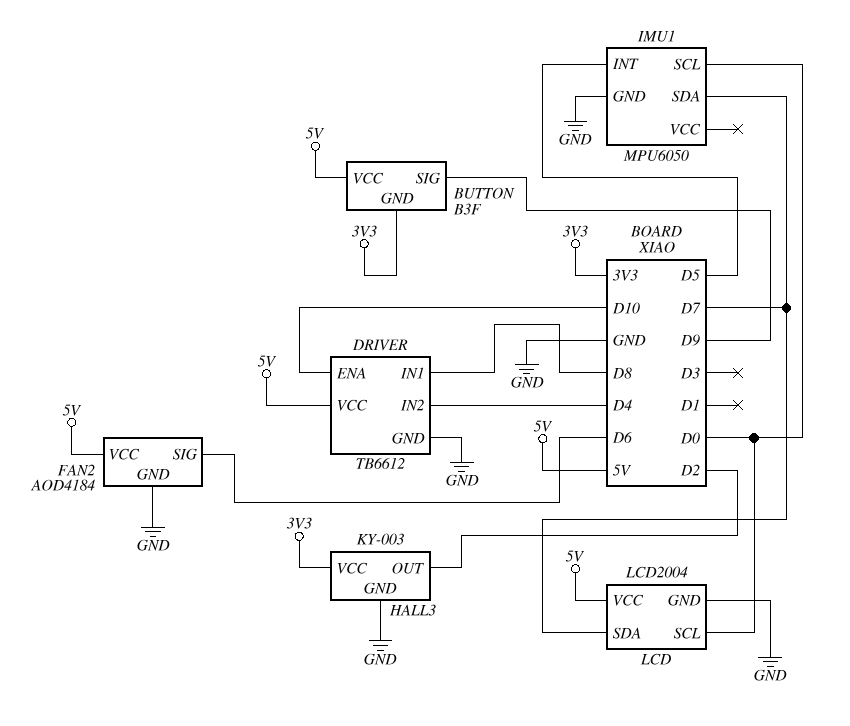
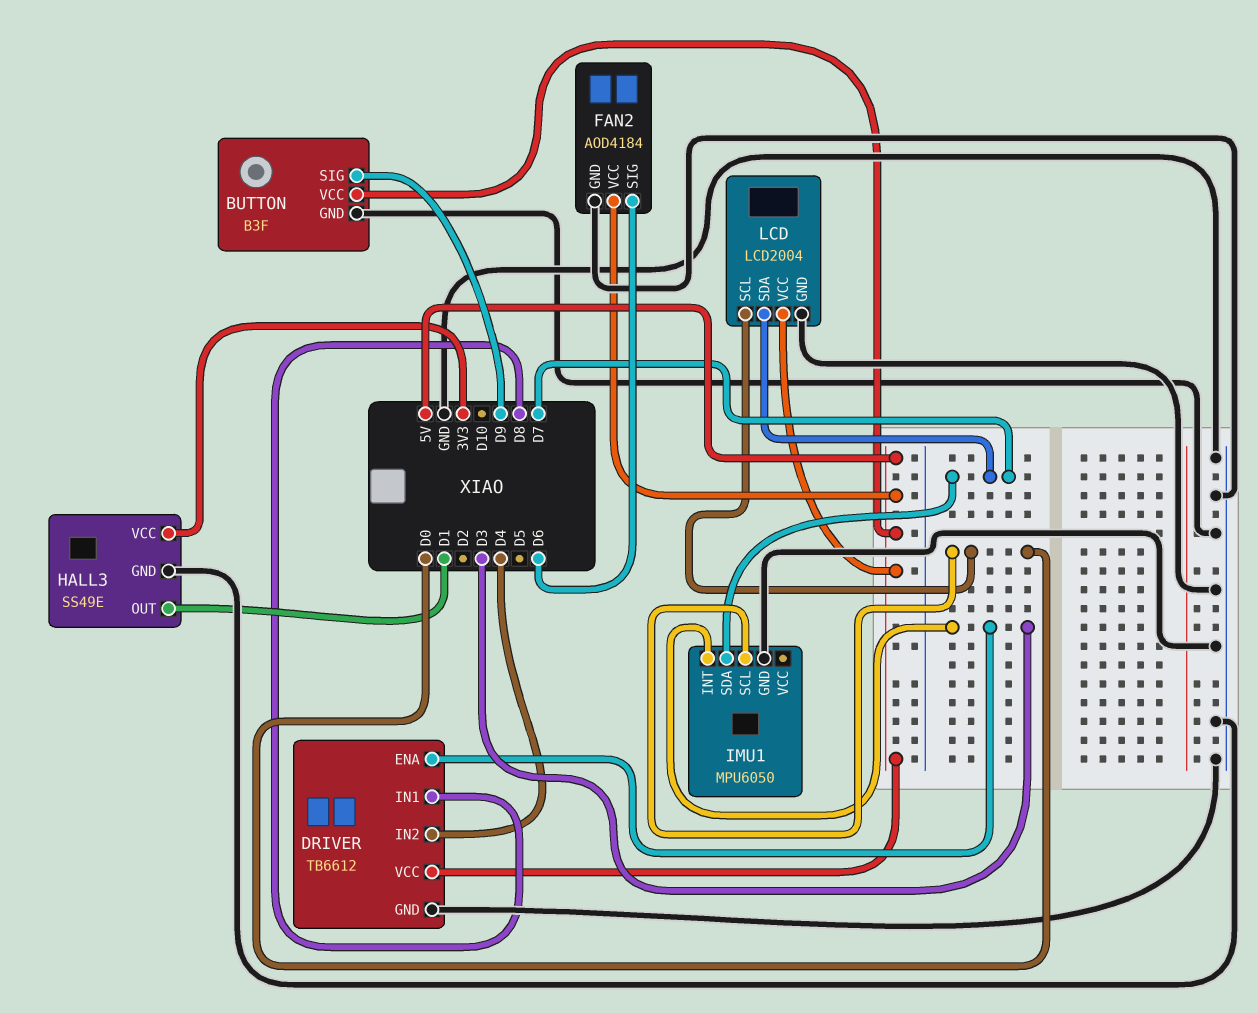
BUTTON pin GND: 3V3 -> GND
DRIVER pin ENA: D10 -> D3
HALL3: KY-003 -> SS49E
HALL3 pin OUT: D2 -> D1
IMU1 pin INT: D5 -> D3

